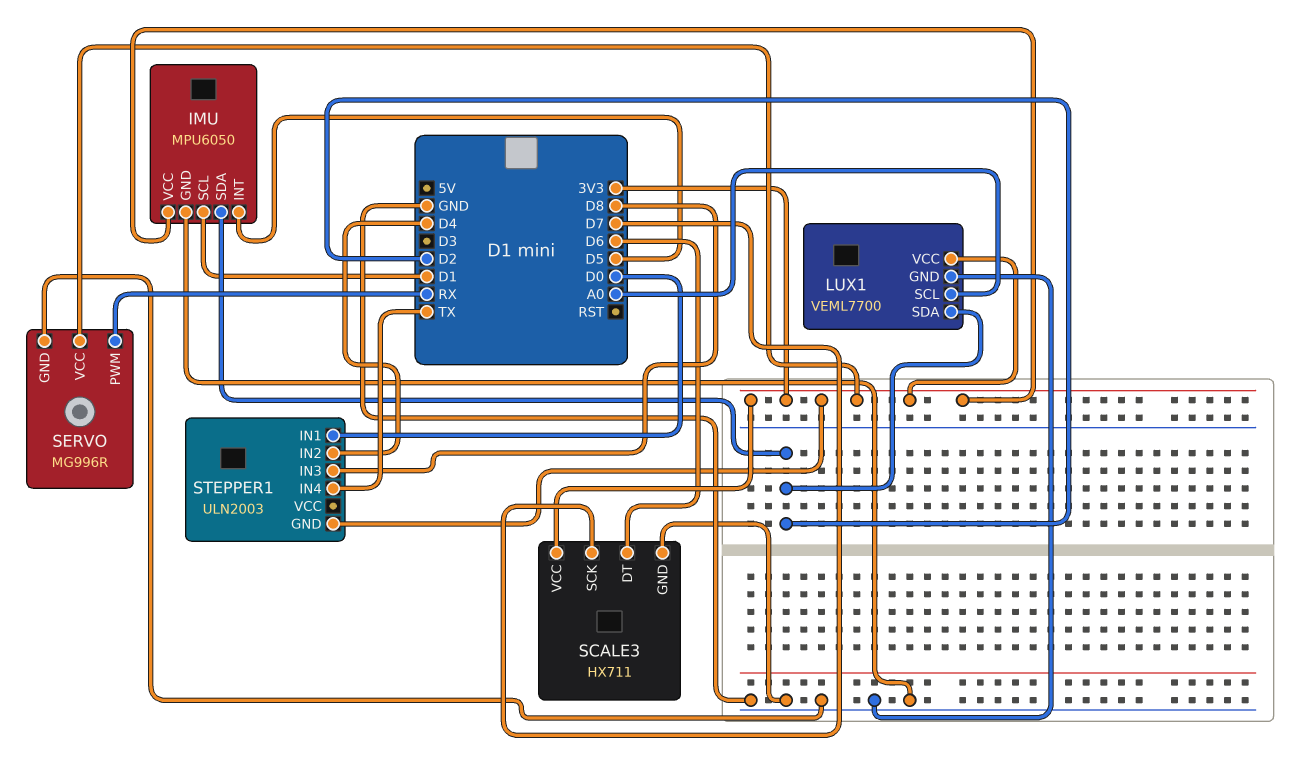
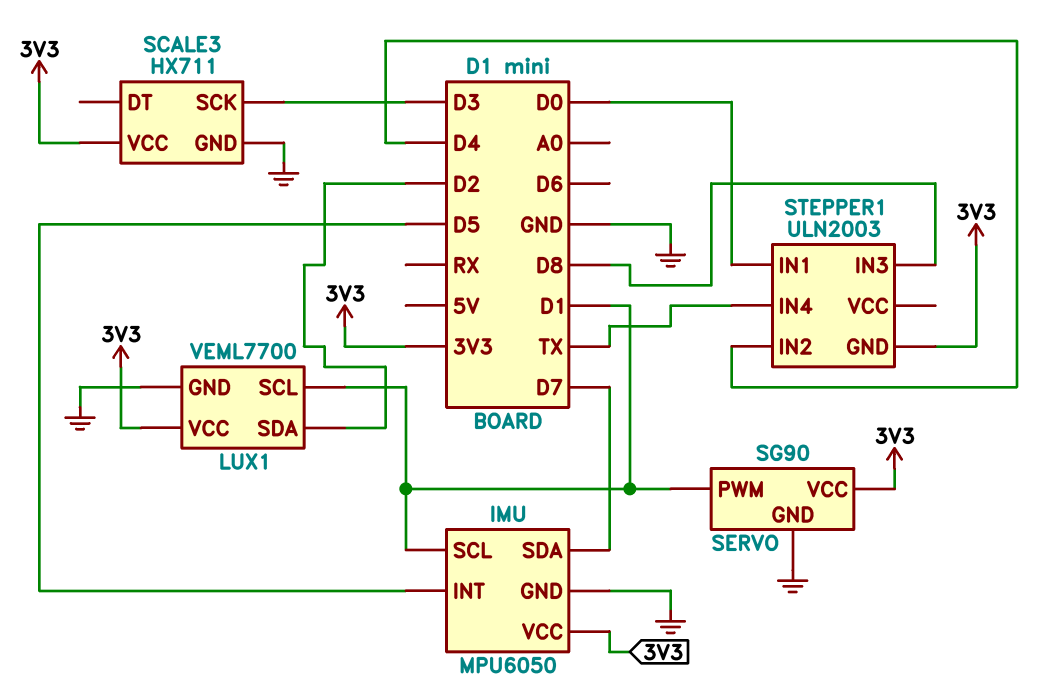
IMU pin SDA: D2 -> D7
LUX1 pin SCL: A0 -> D1
SCALE3 pin DT: D6 -> none
SCALE3 pin SCK: D7 -> D3
SERVO: MG996R -> SG90
SERVO pin PWM: RX -> D1

